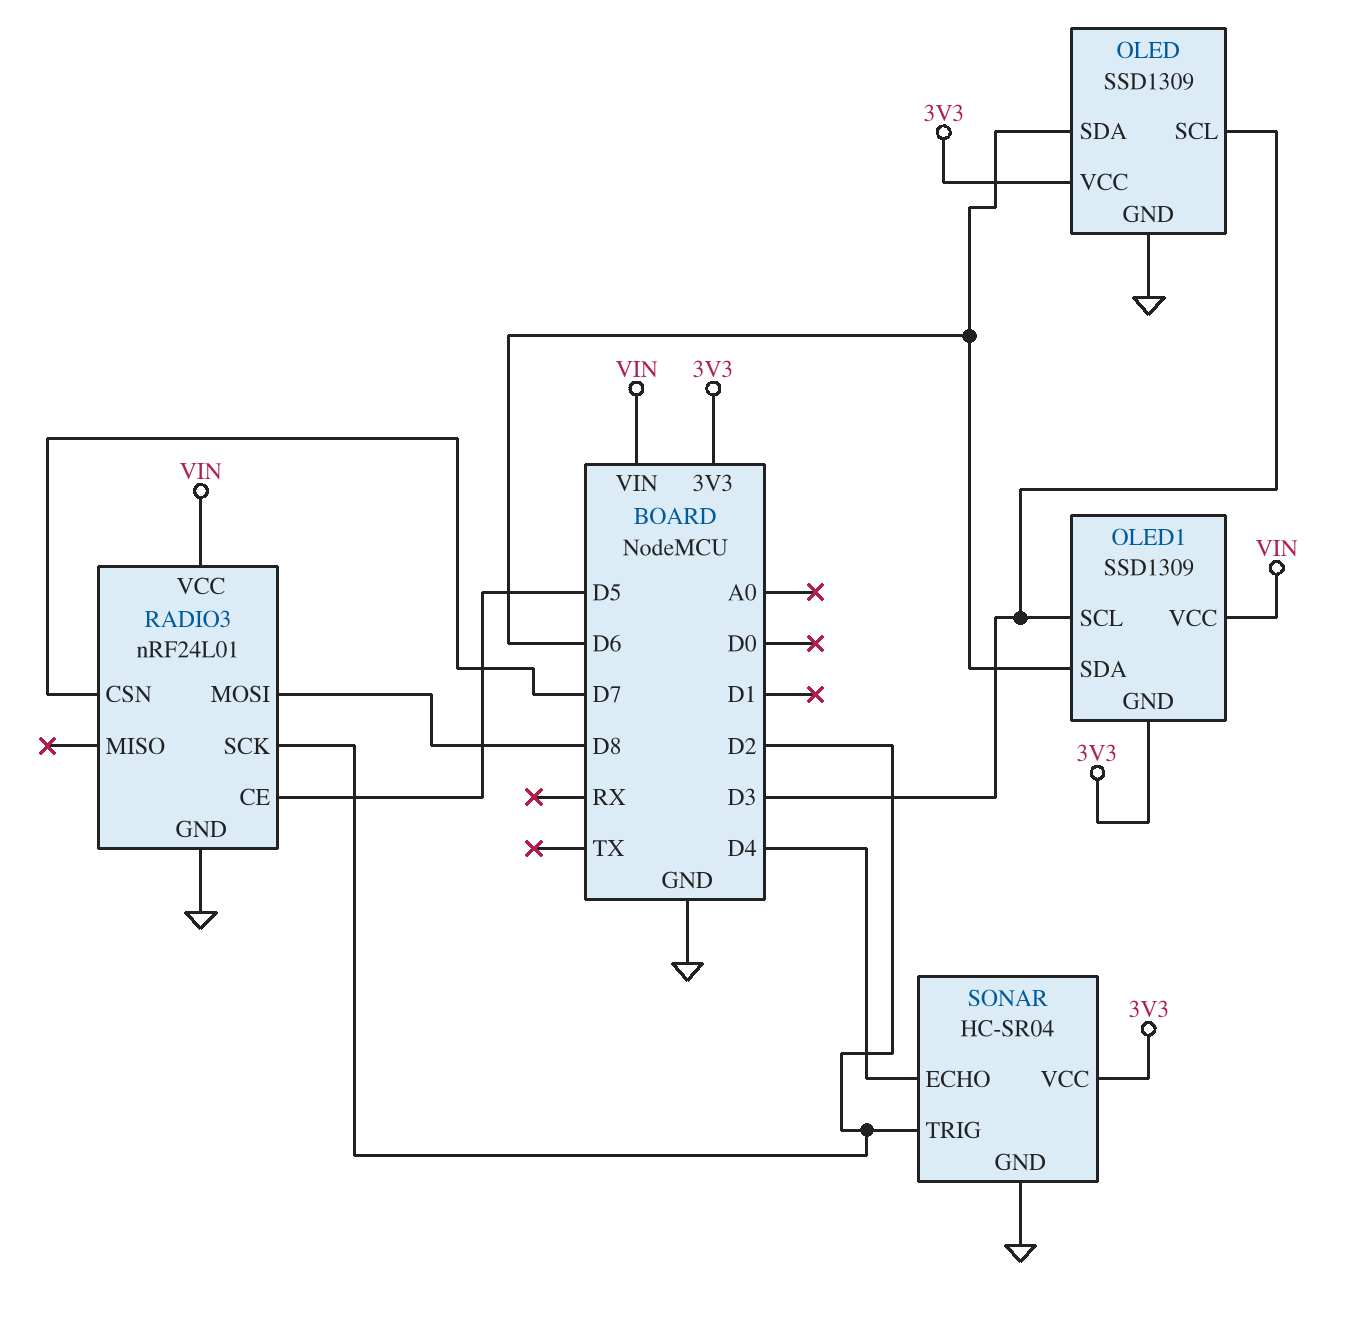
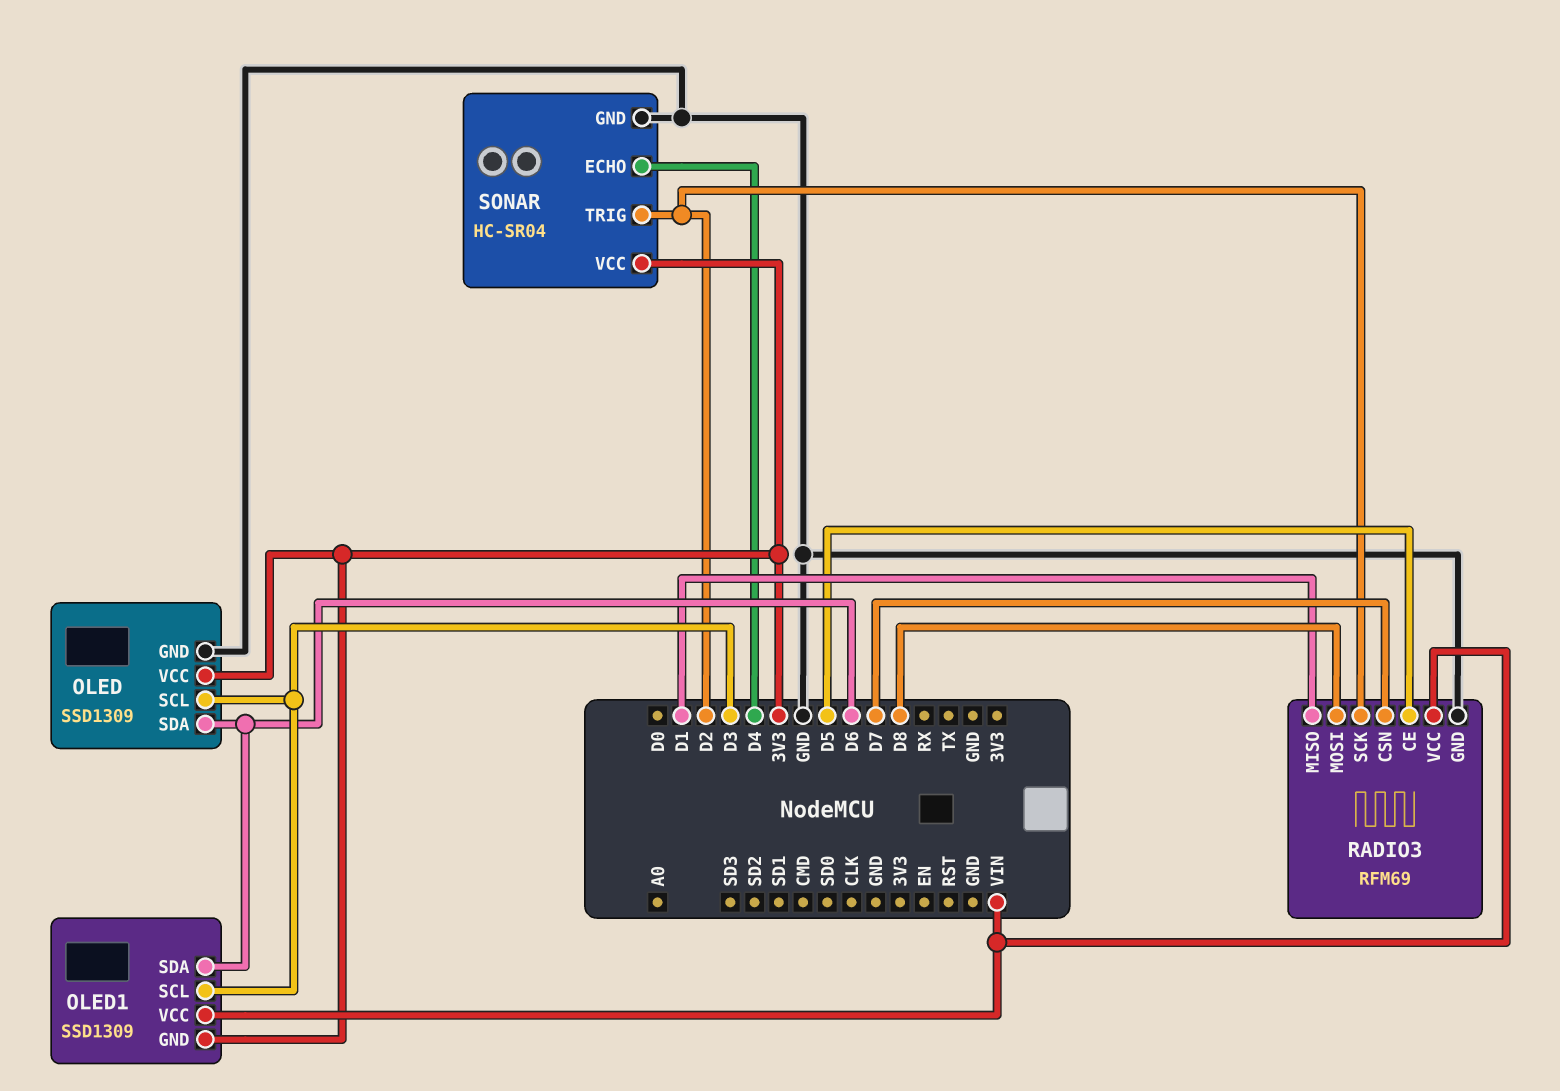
RADIO3: nRF24L01 -> RFM69
RADIO3 pin MISO: none -> D1

